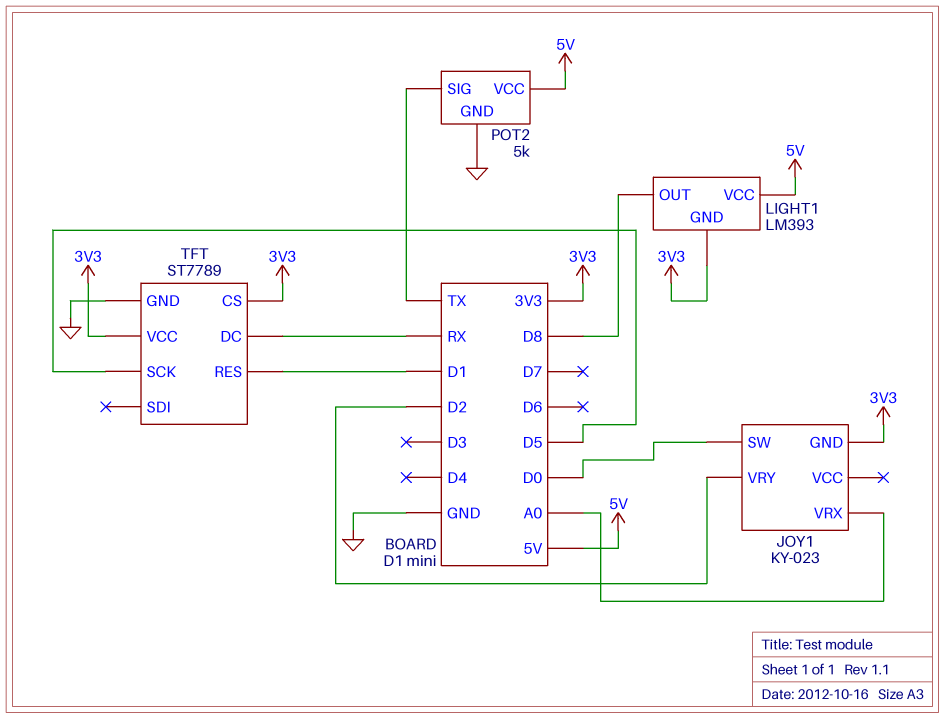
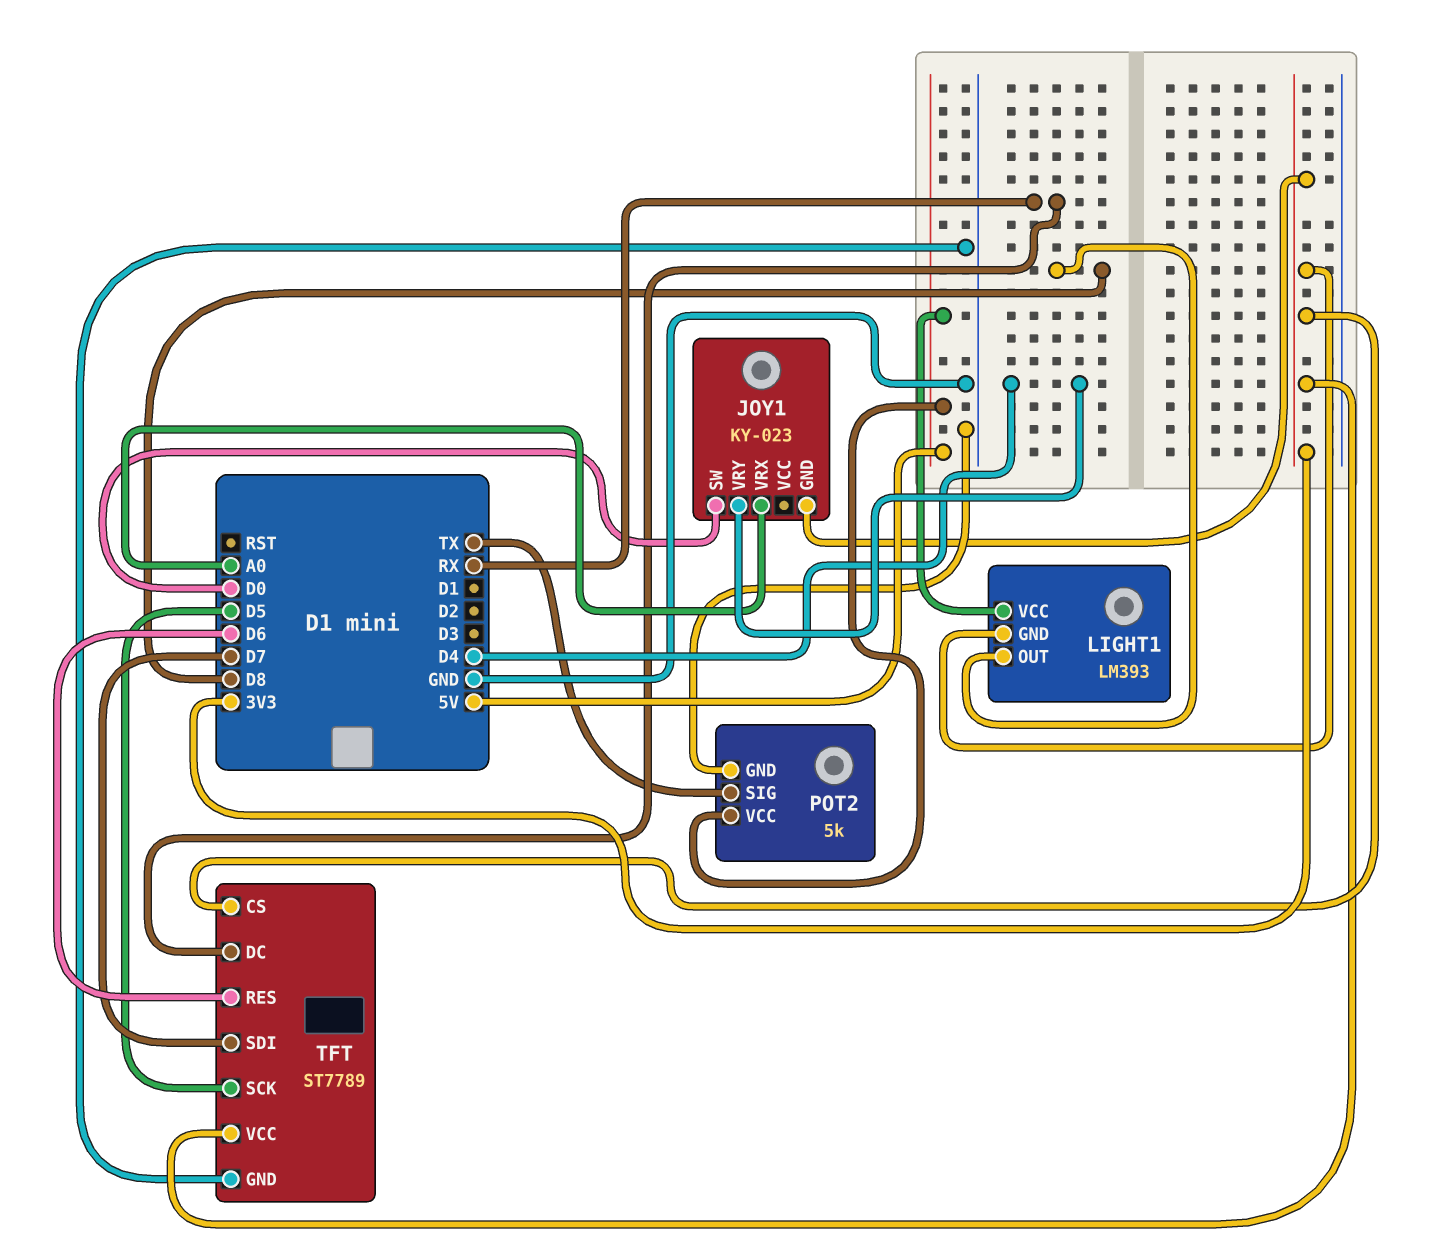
JOY1 pin VRY: D2 -> D4
TFT pin RES: D1 -> D6
TFT pin SDI: none -> D7

